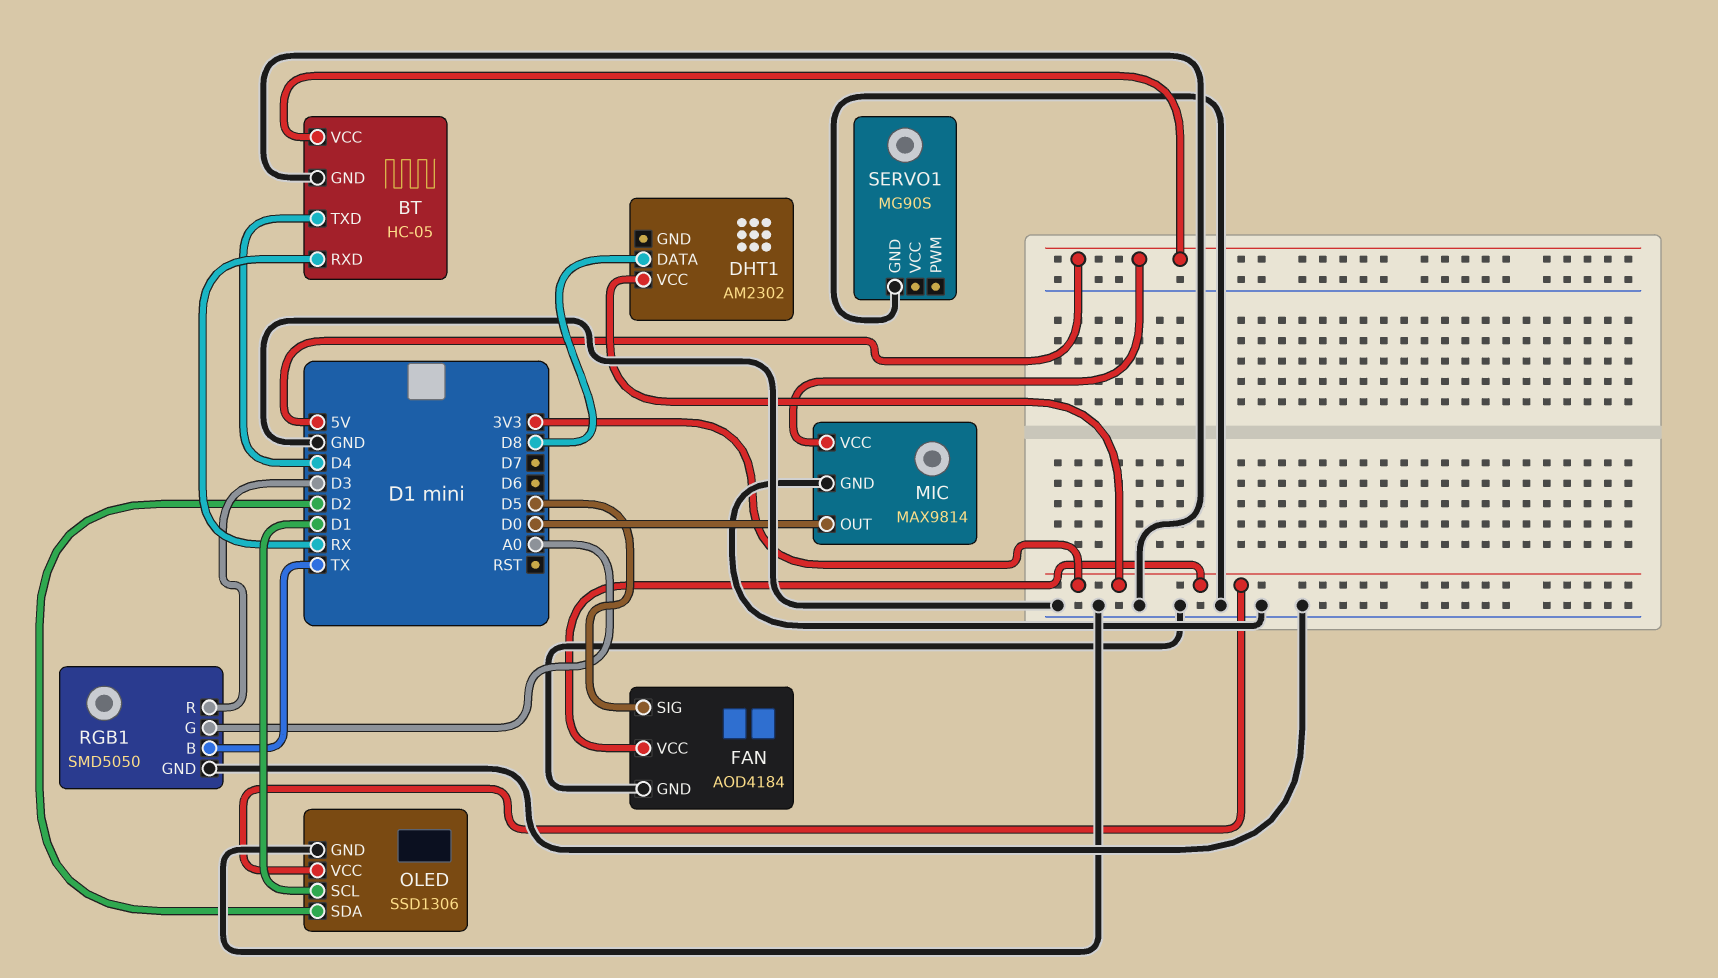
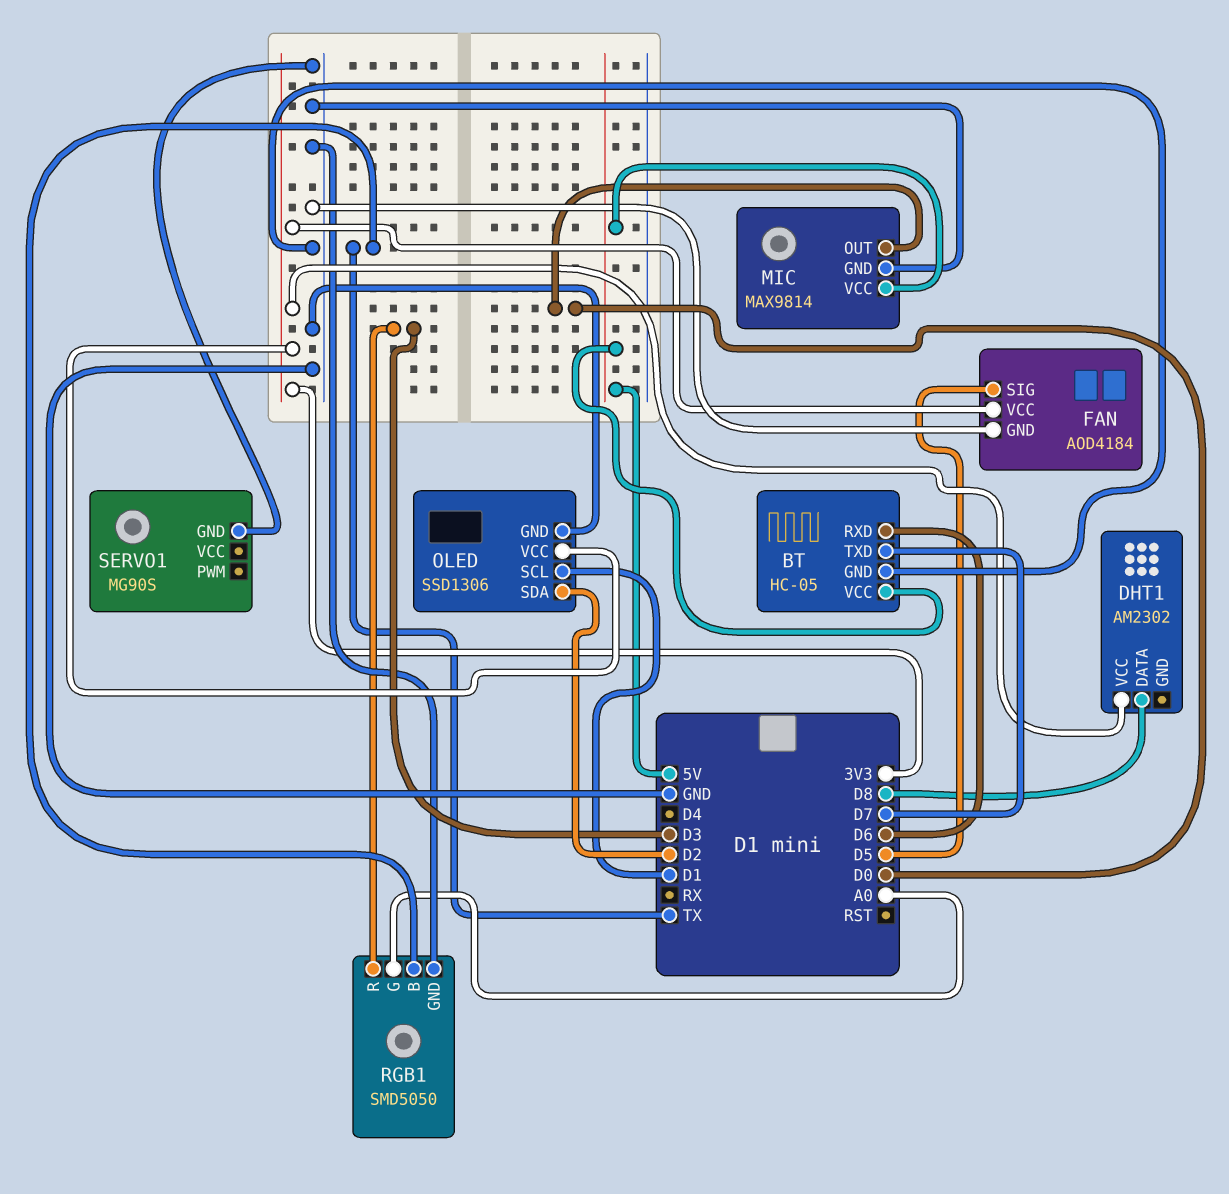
BT pin RXD: RX -> D6
BT pin TXD: D4 -> D7

